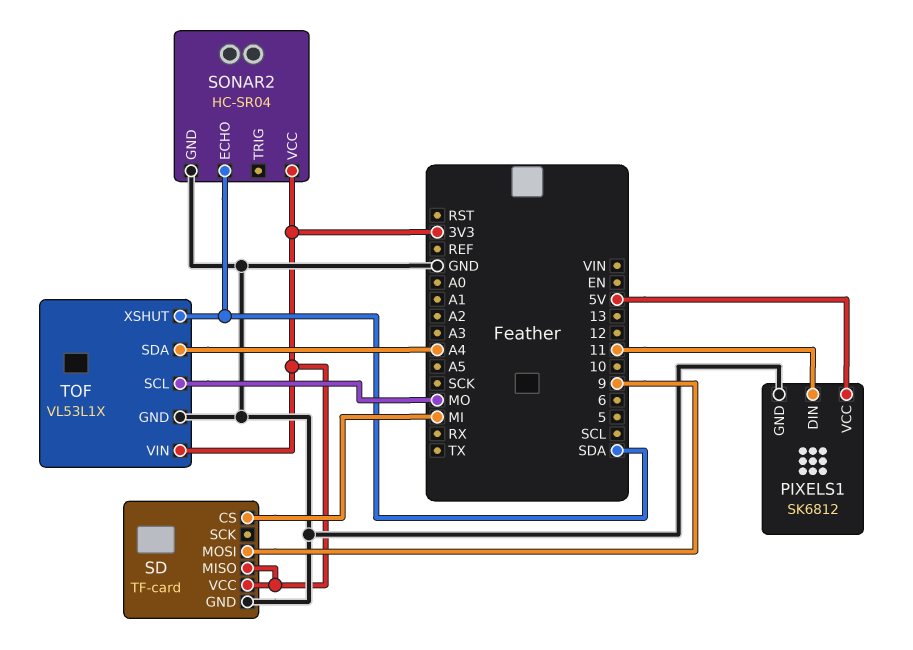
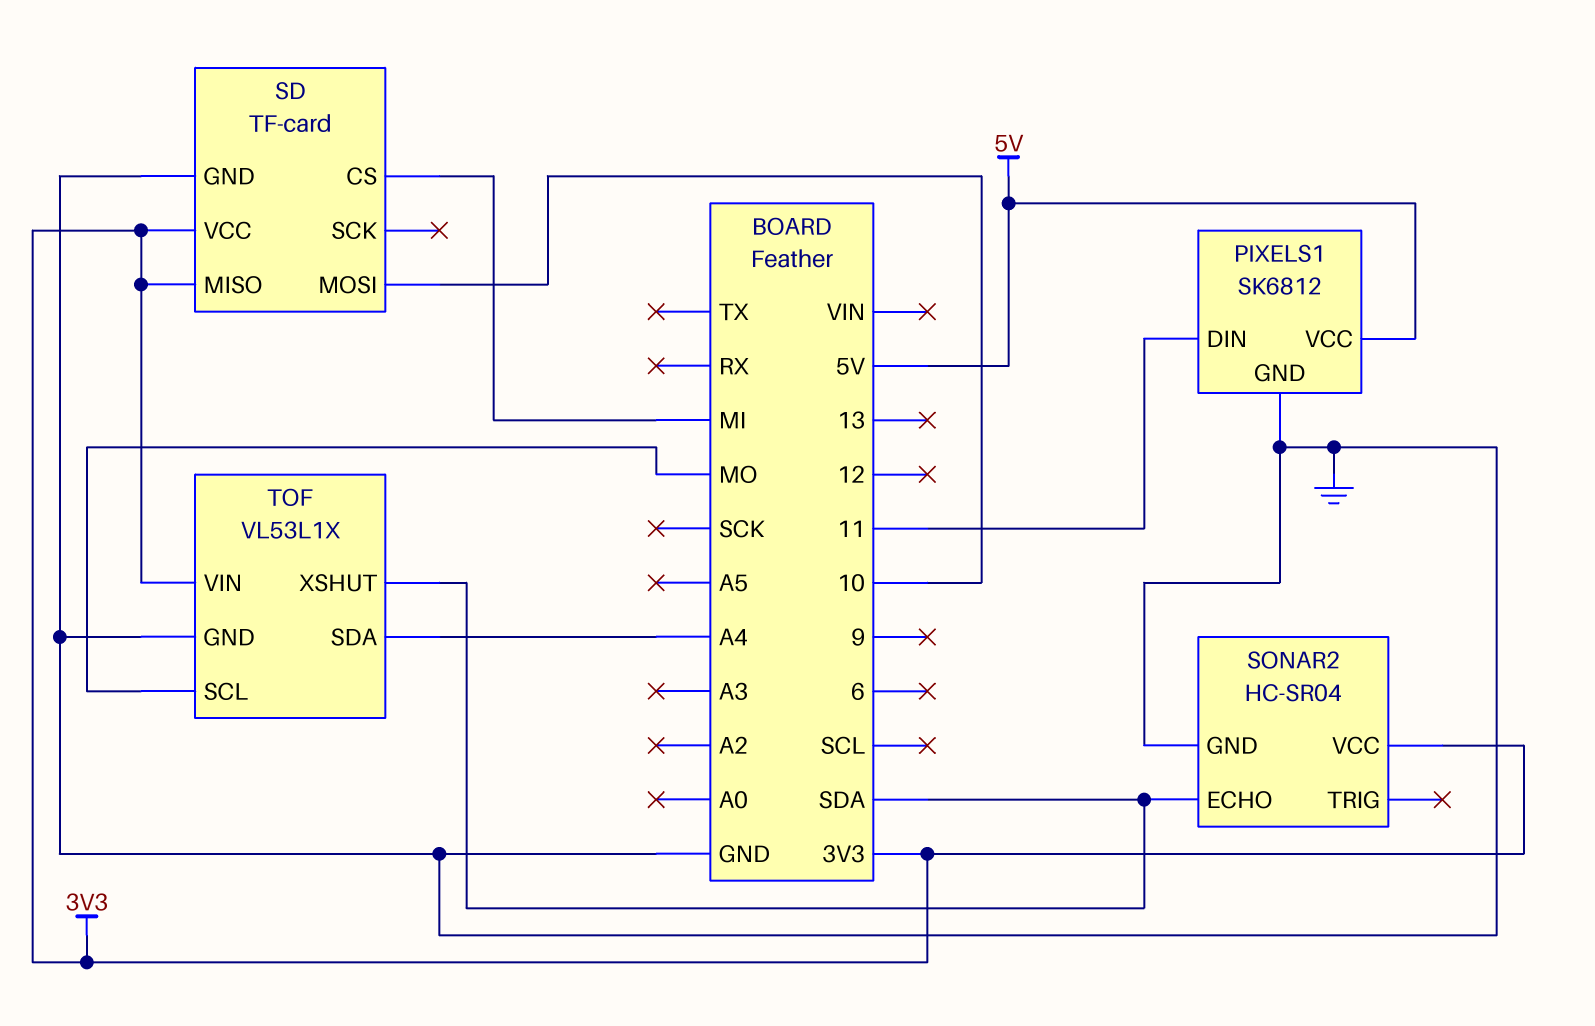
SD pin MOSI: 9 -> 10

